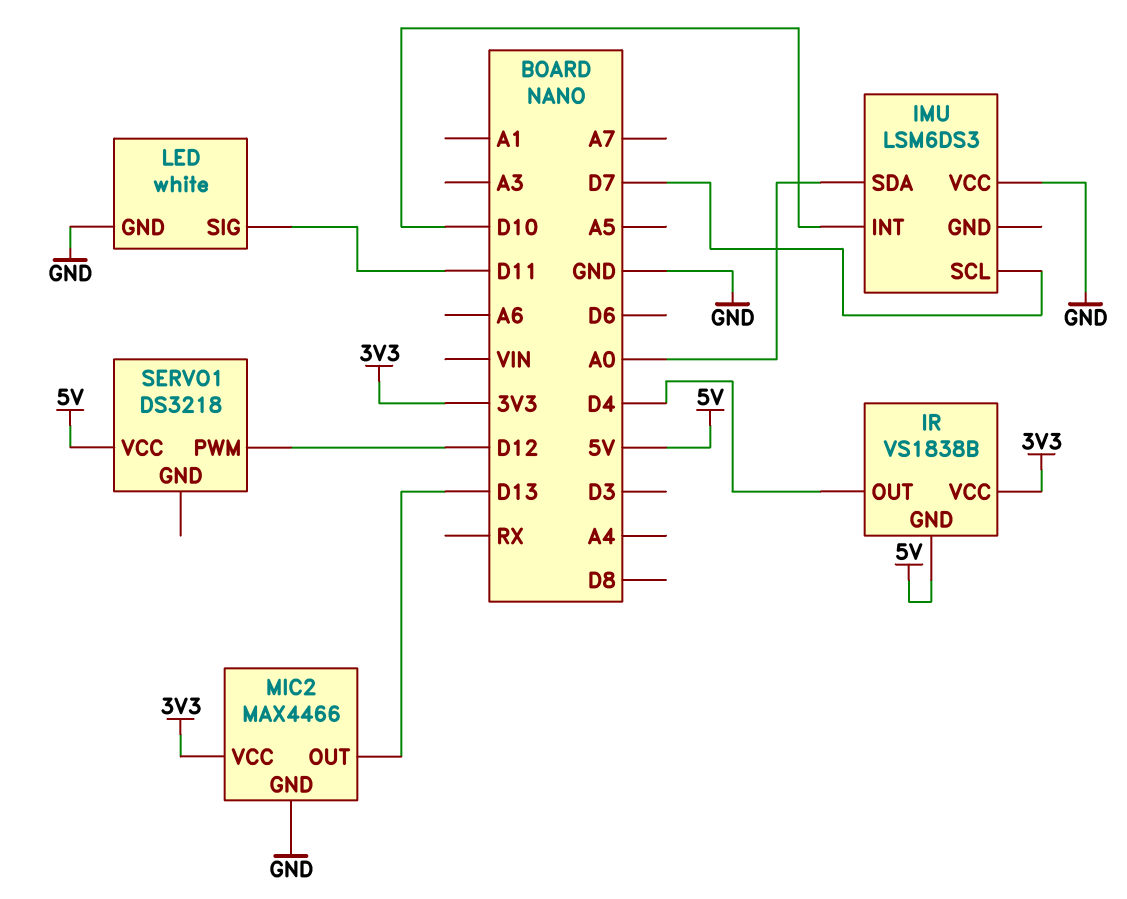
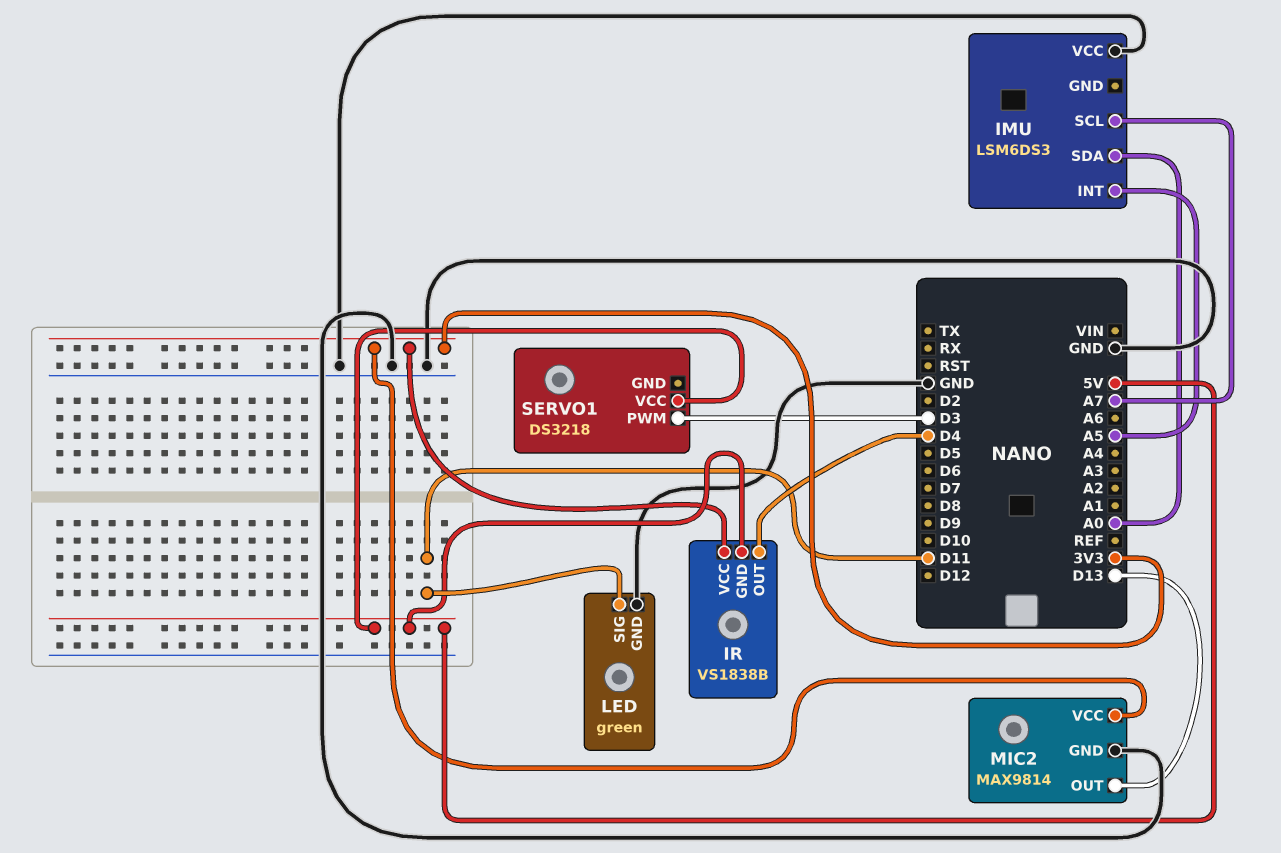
IMU pin INT: D10 -> A5
IMU pin SCL: D7 -> A7
LED: white -> green
MIC2: MAX4466 -> MAX9814
SERVO1 pin PWM: D12 -> D3

